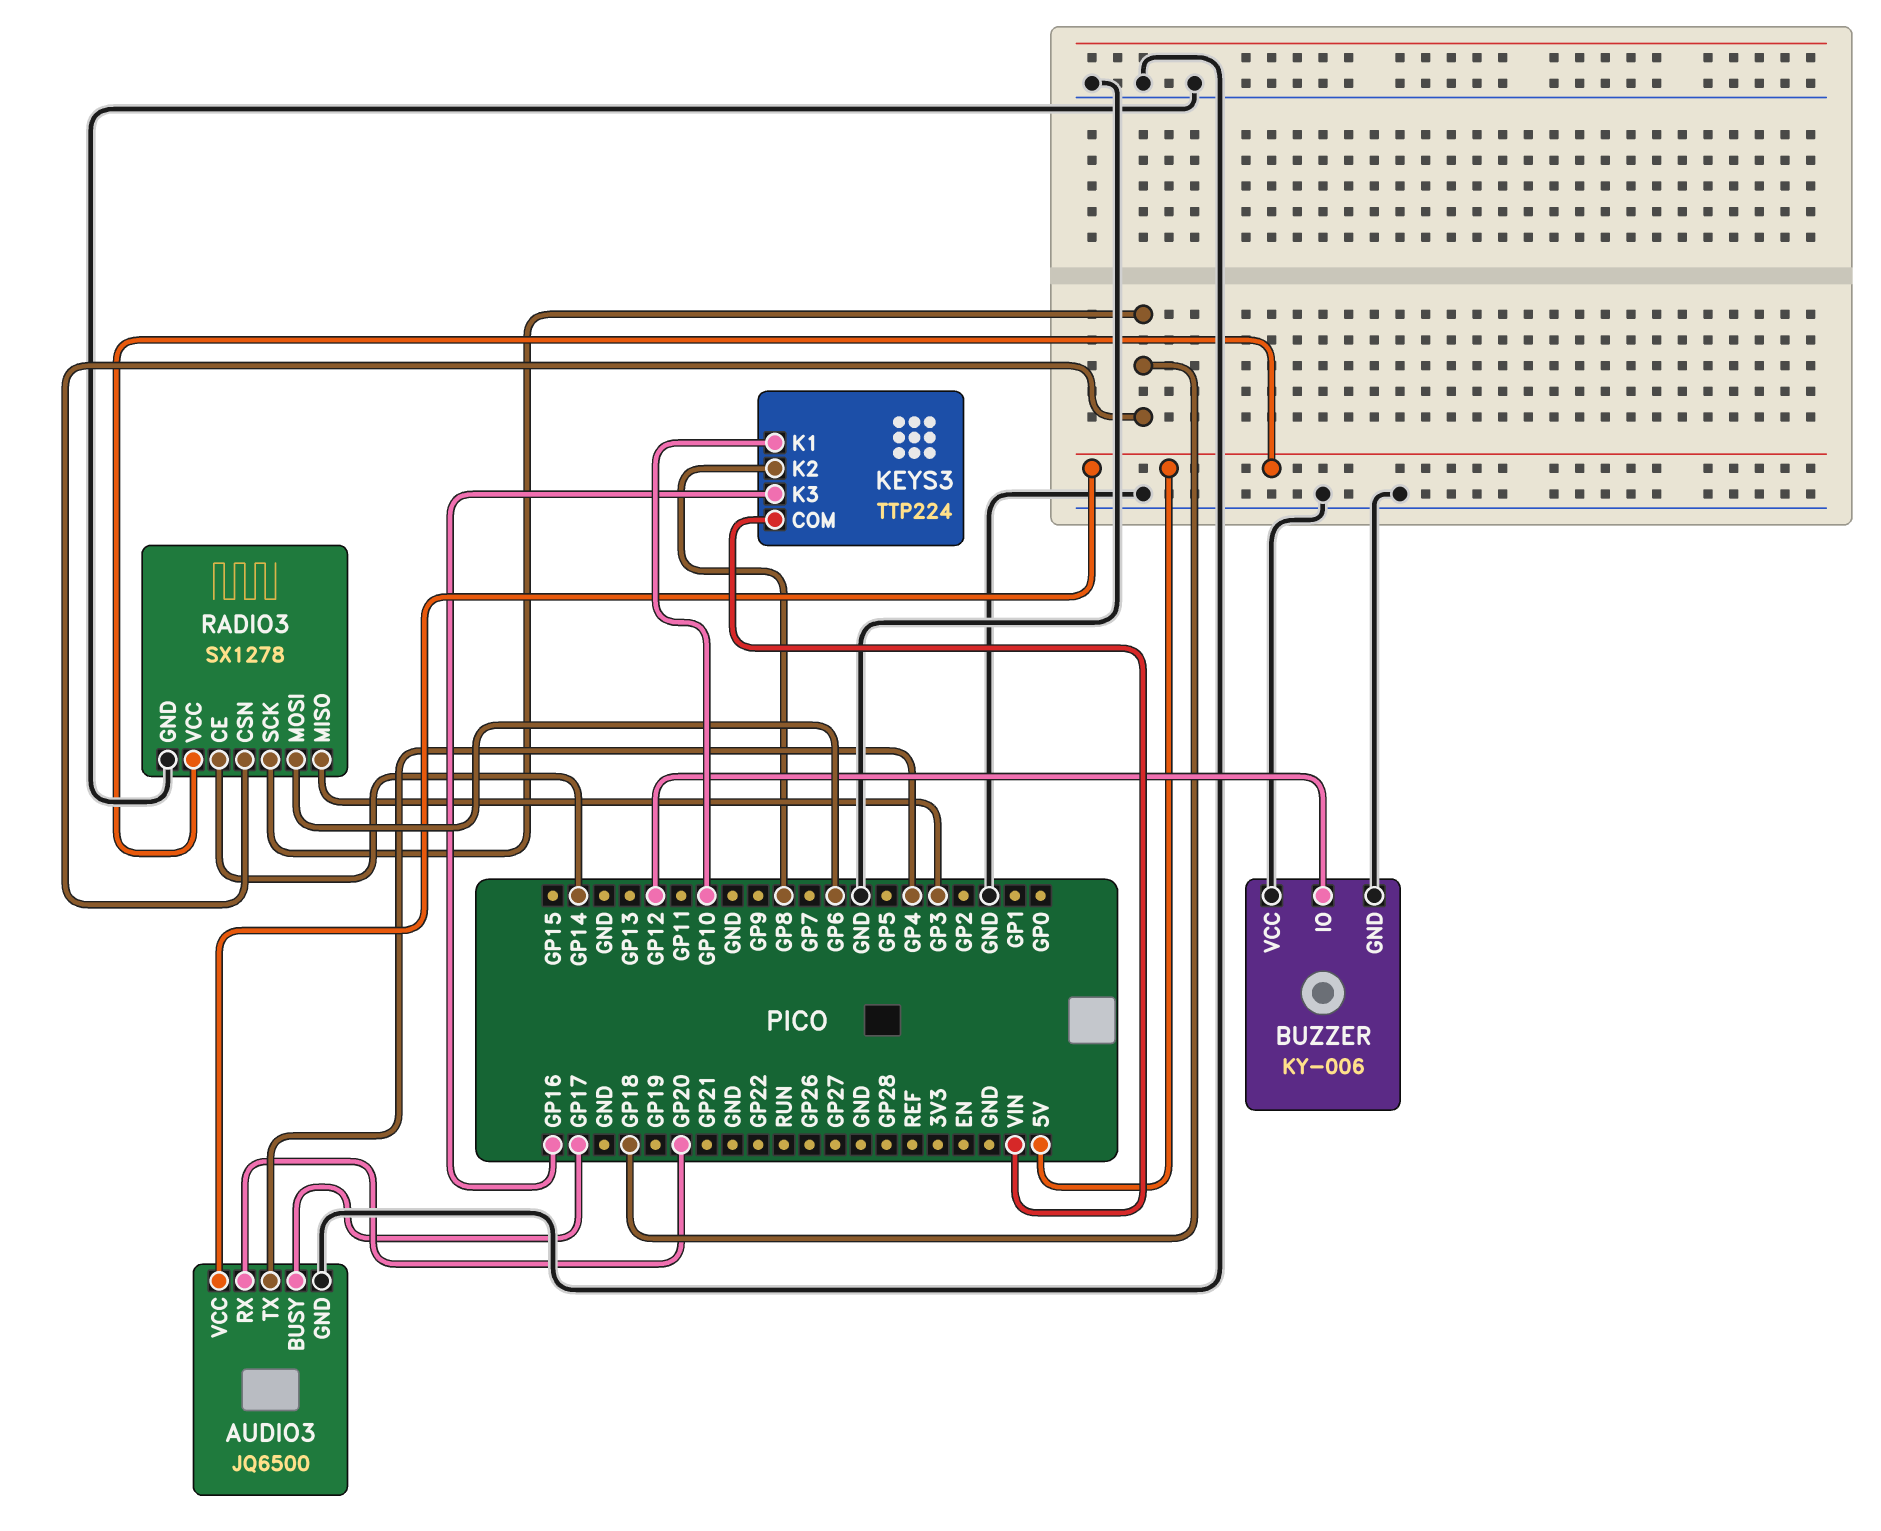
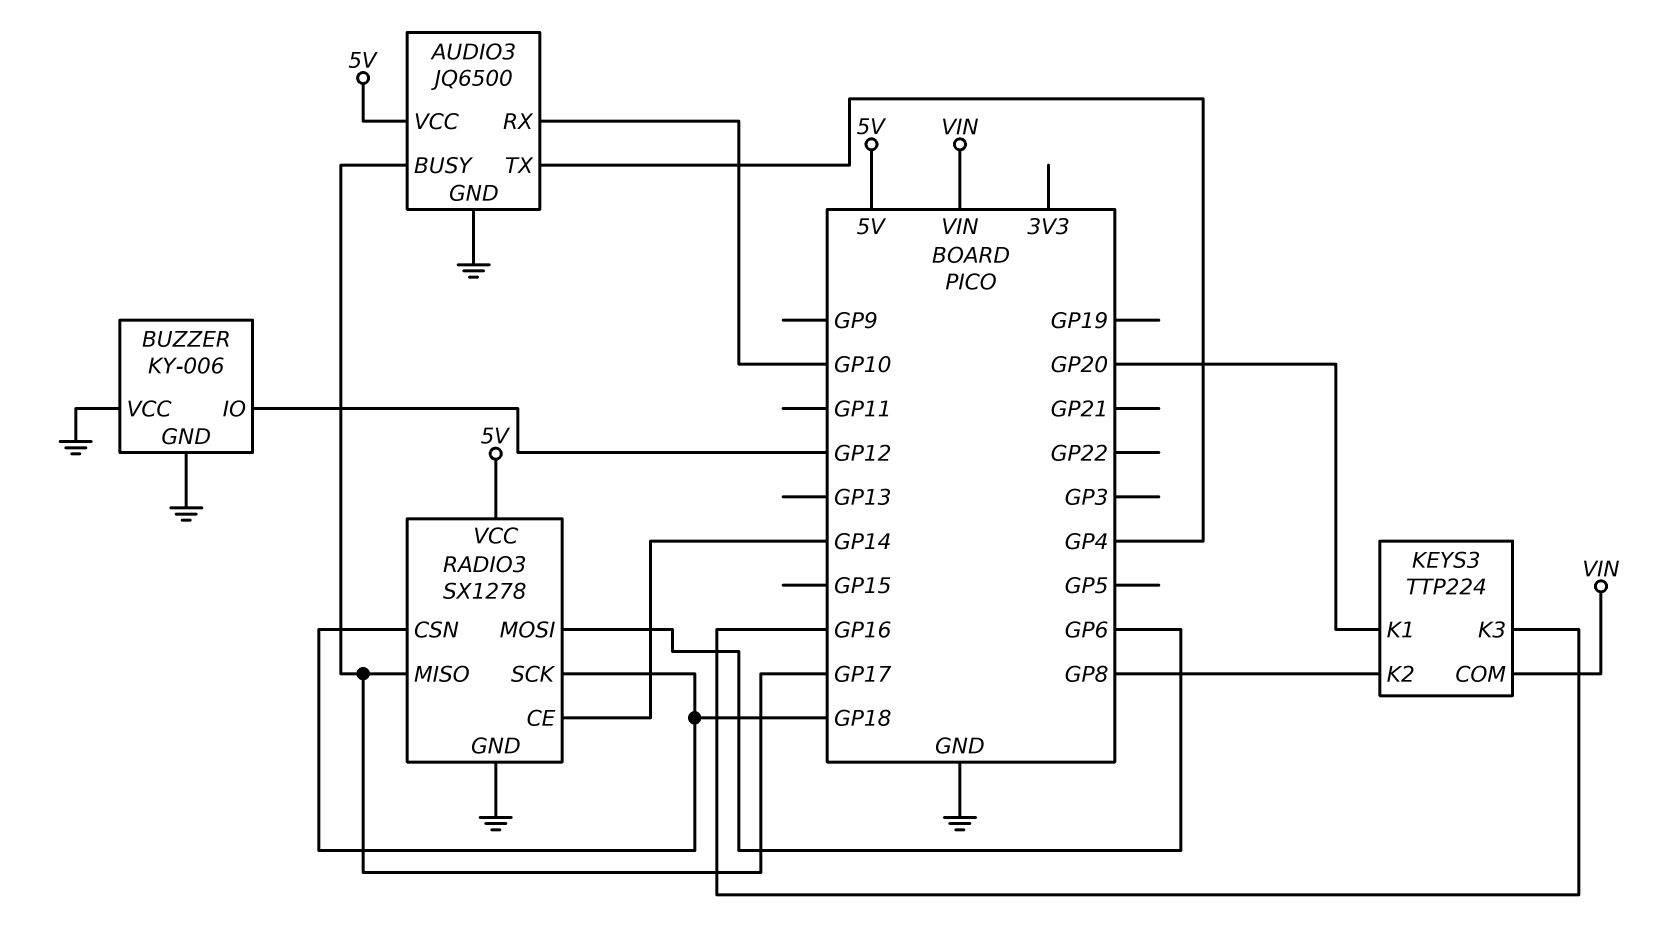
AUDIO3 pin RX: GP20 -> GP10
KEYS3 pin K1: GP10 -> GP20
RADIO3 pin MISO: GP3 -> GP17

